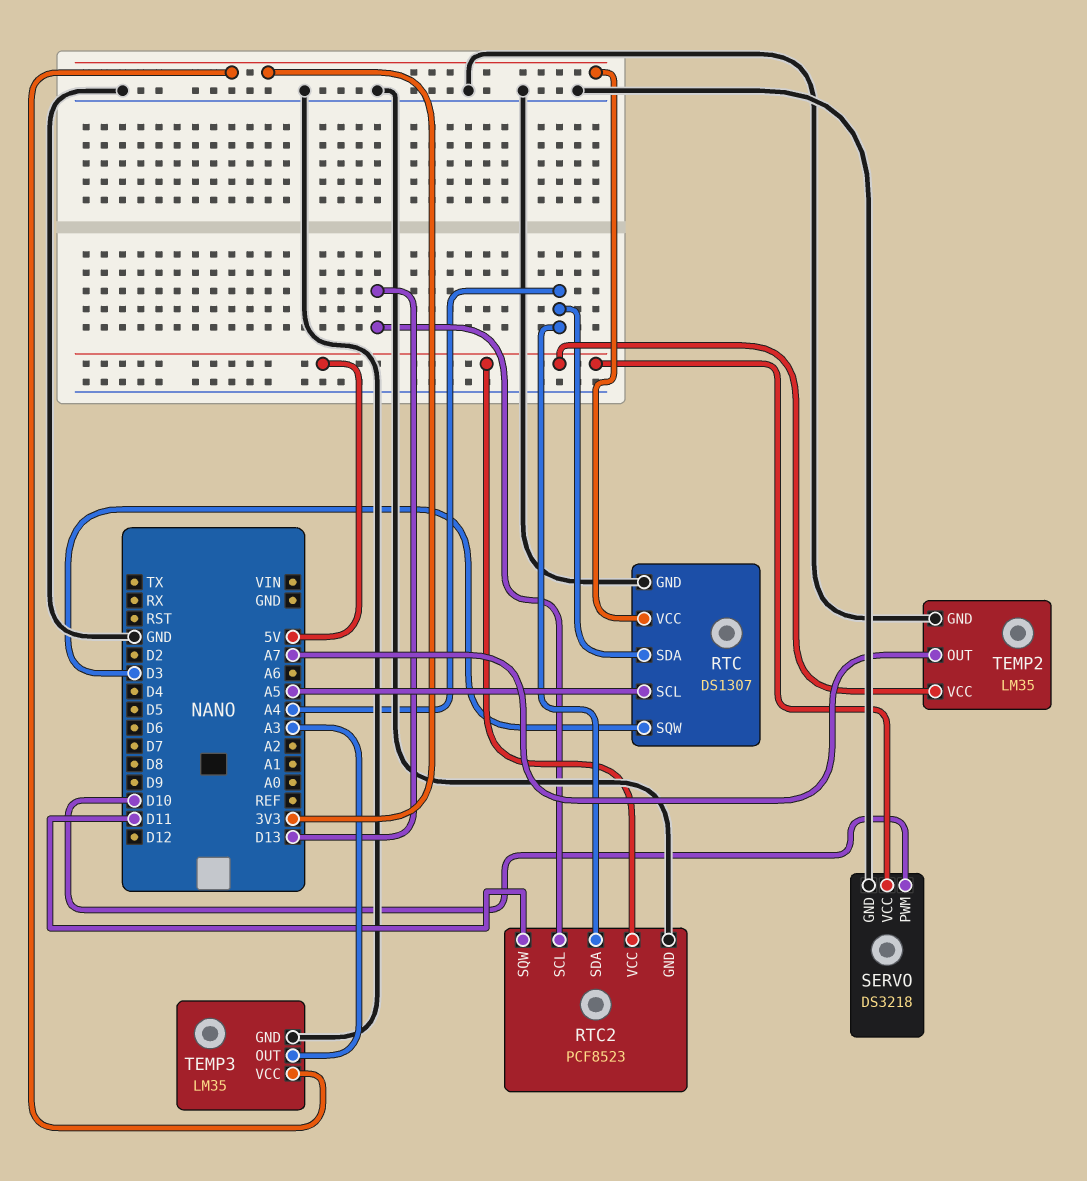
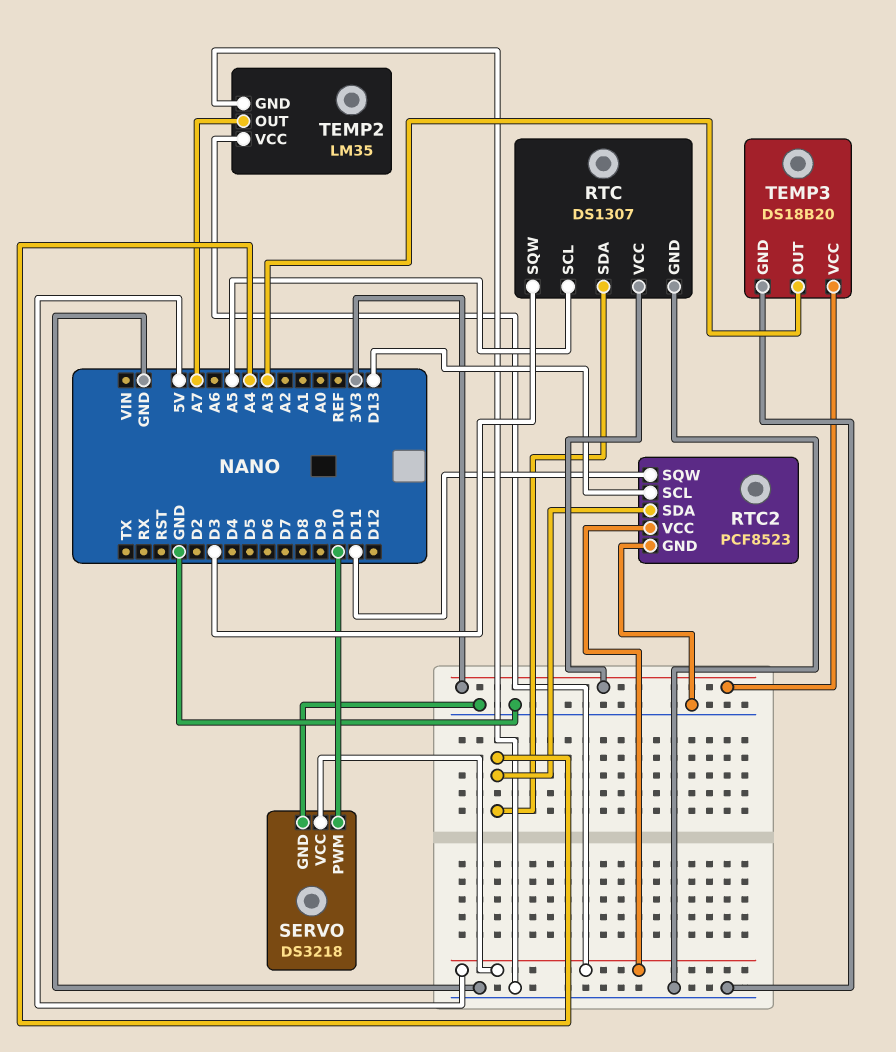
TEMP3: LM35 -> DS18B20

